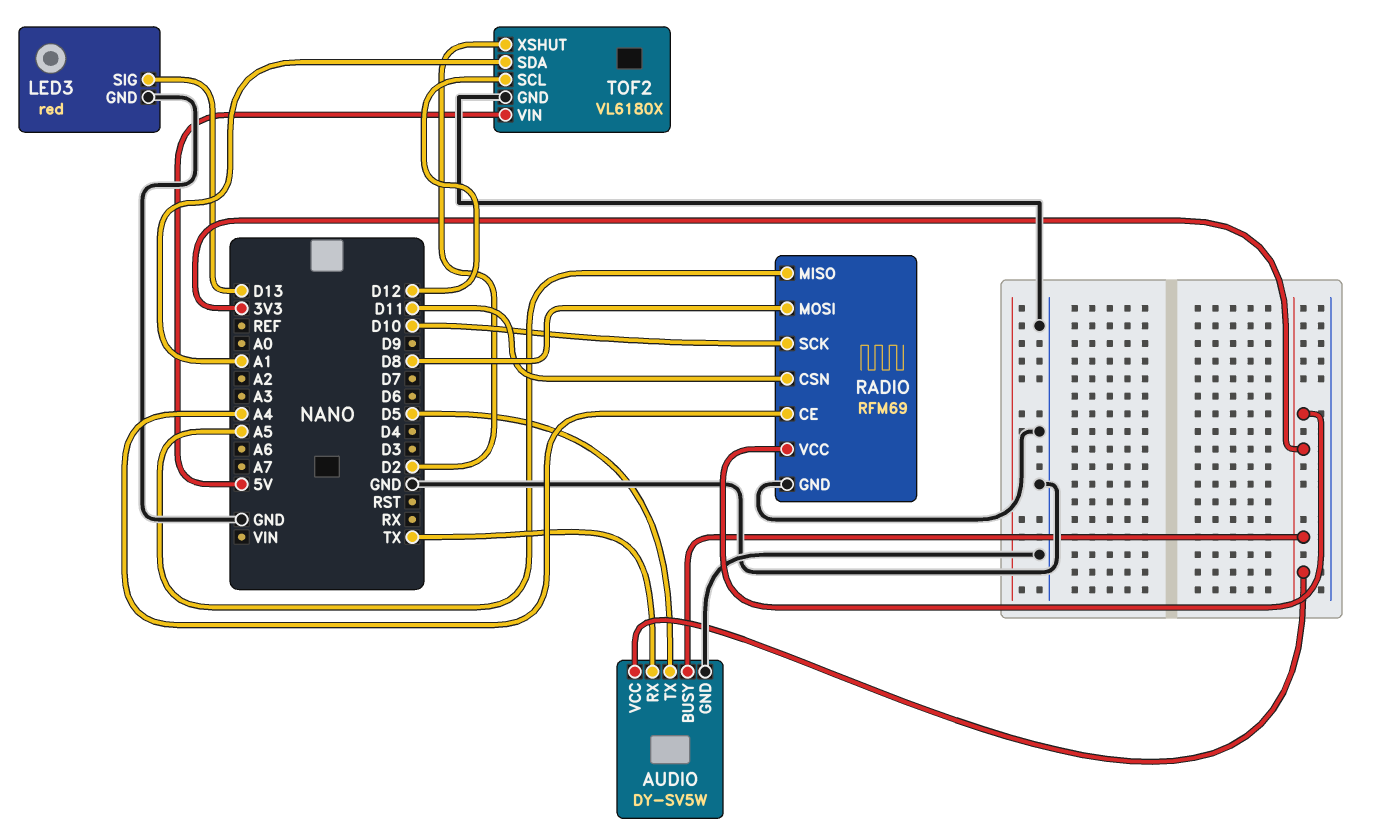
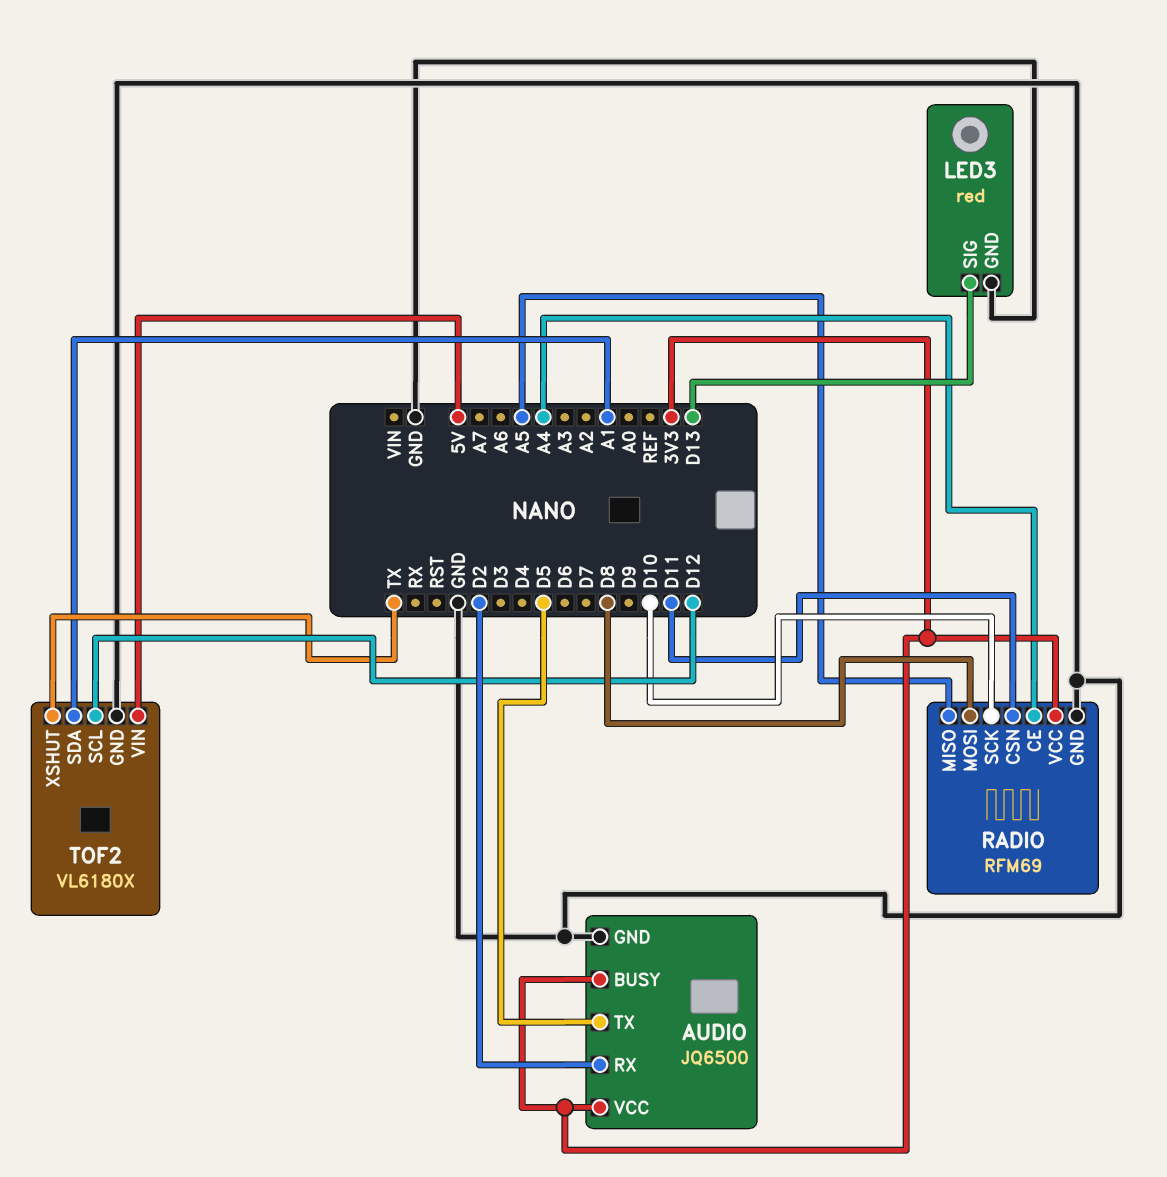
AUDIO: DY-SV5W -> JQ6500
AUDIO pin RX: TX -> D2
TOF2 pin XSHUT: D2 -> TX

